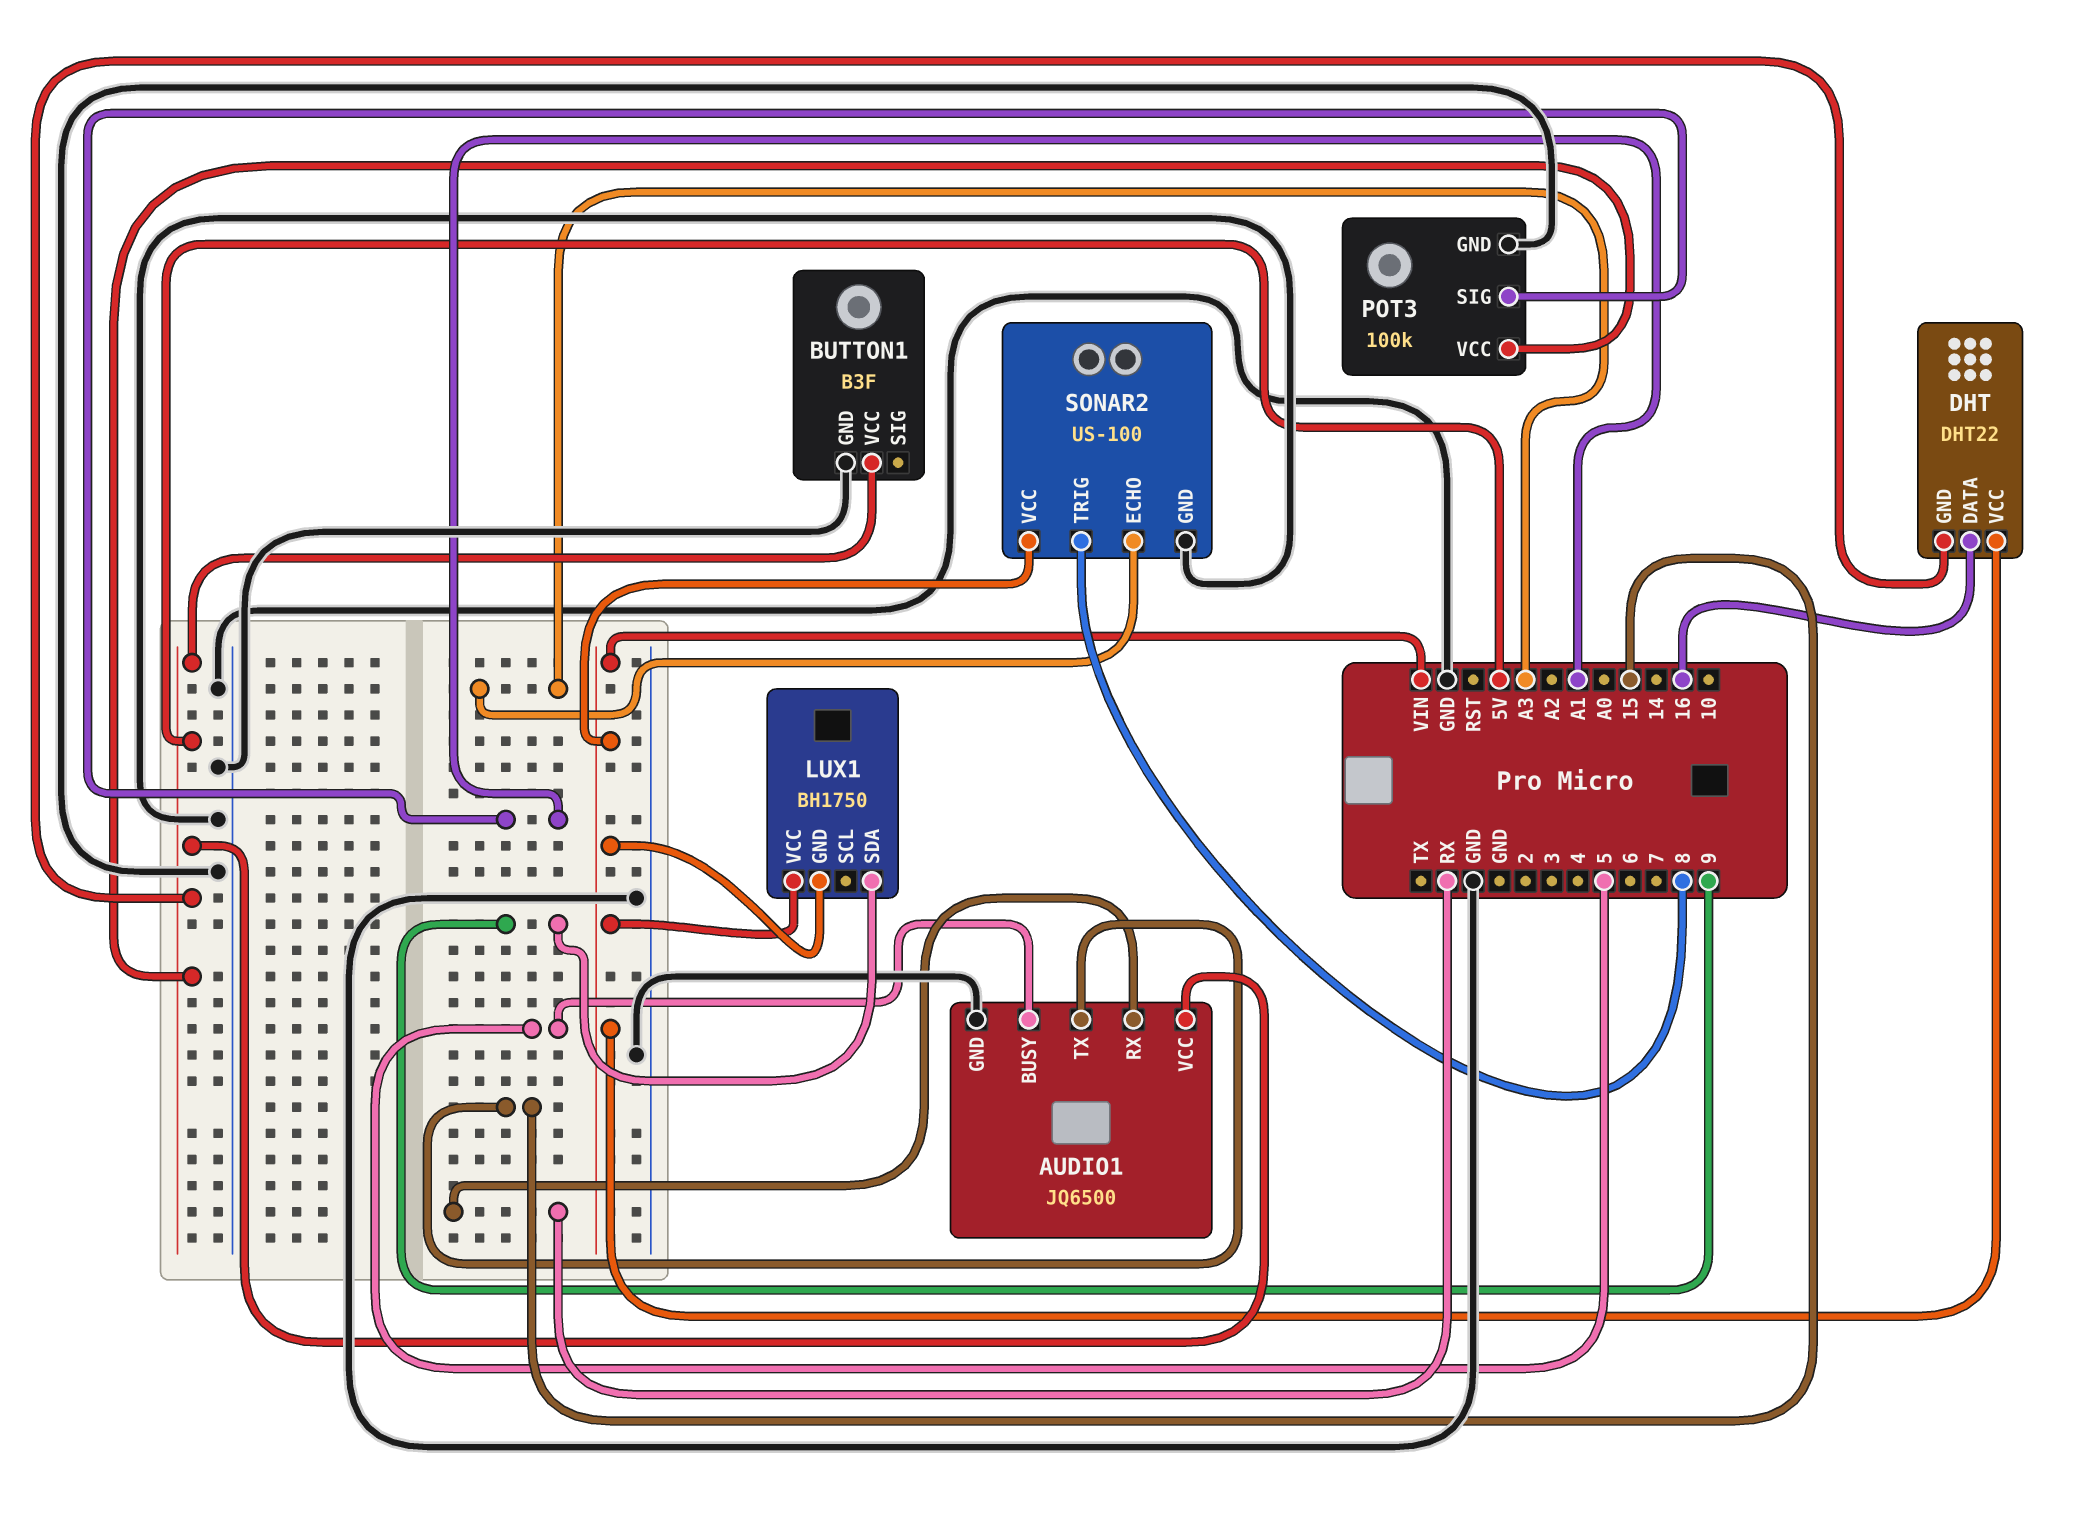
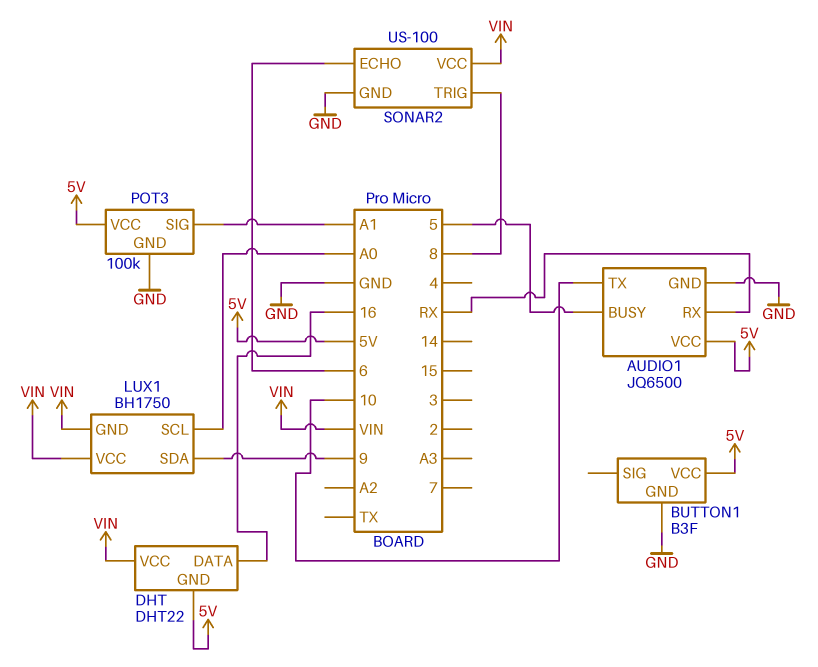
AUDIO1 pin TX: 15 -> 10
LUX1 pin SCL: none -> A0
SONAR2 pin ECHO: A3 -> 6

